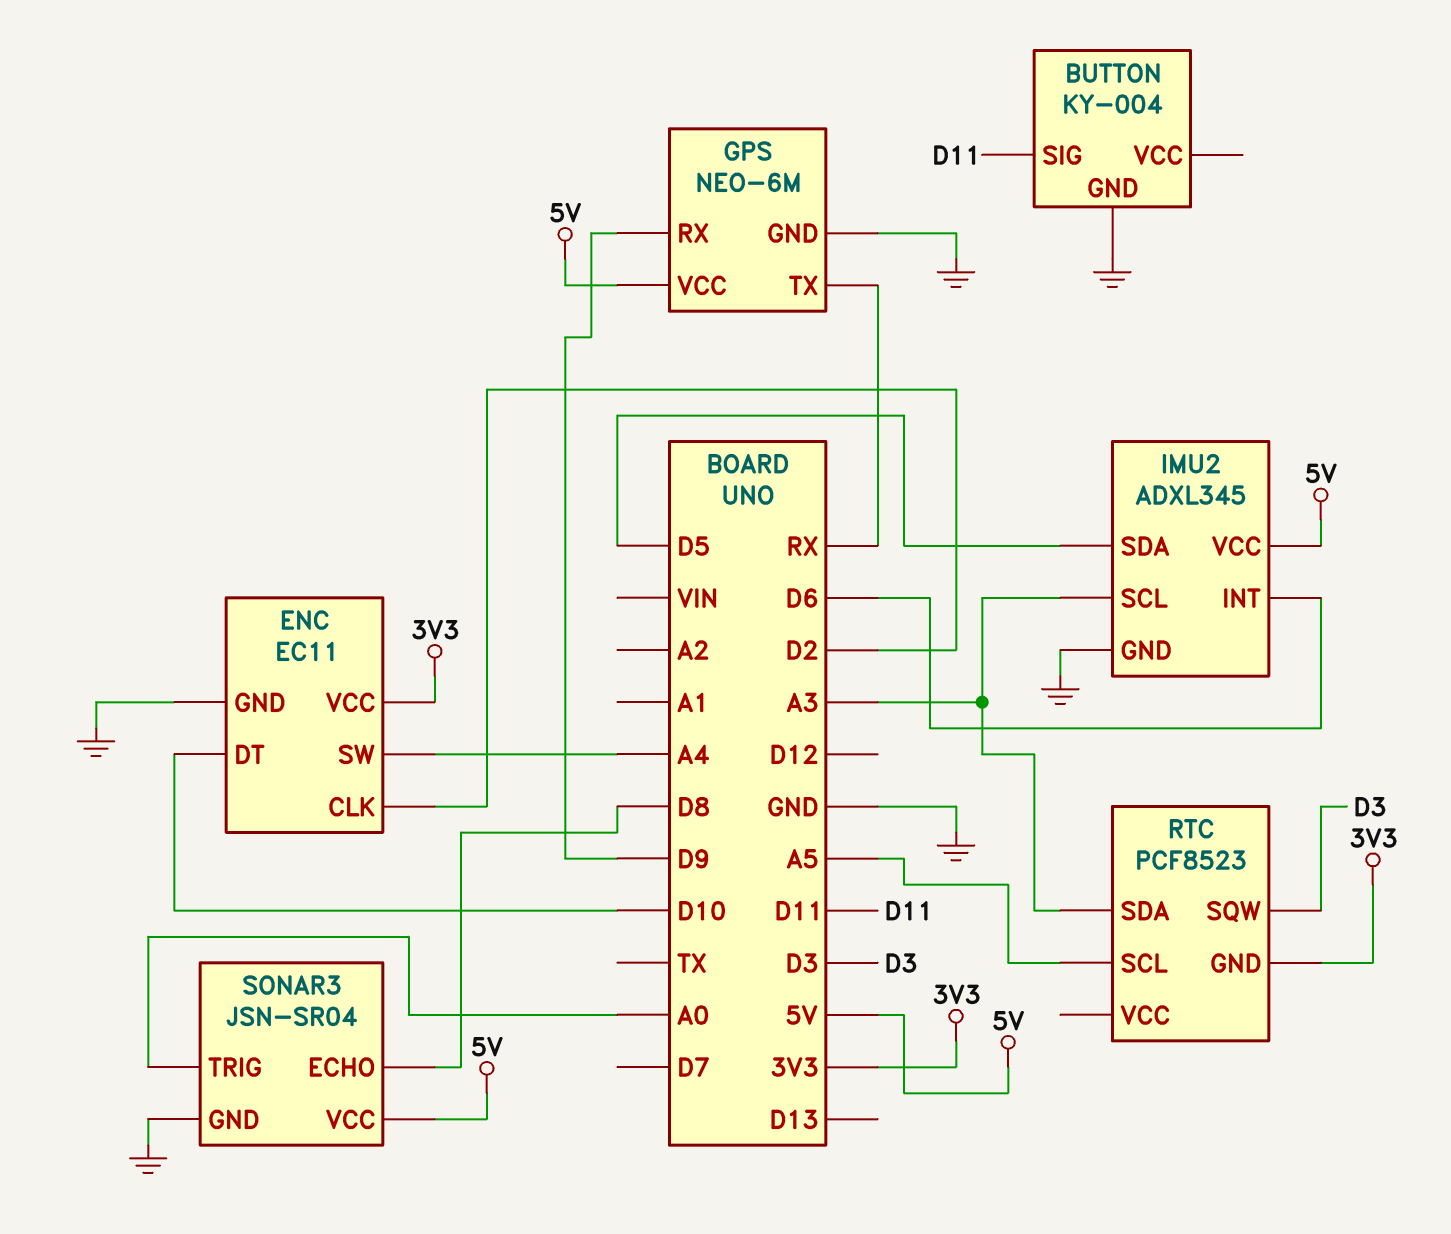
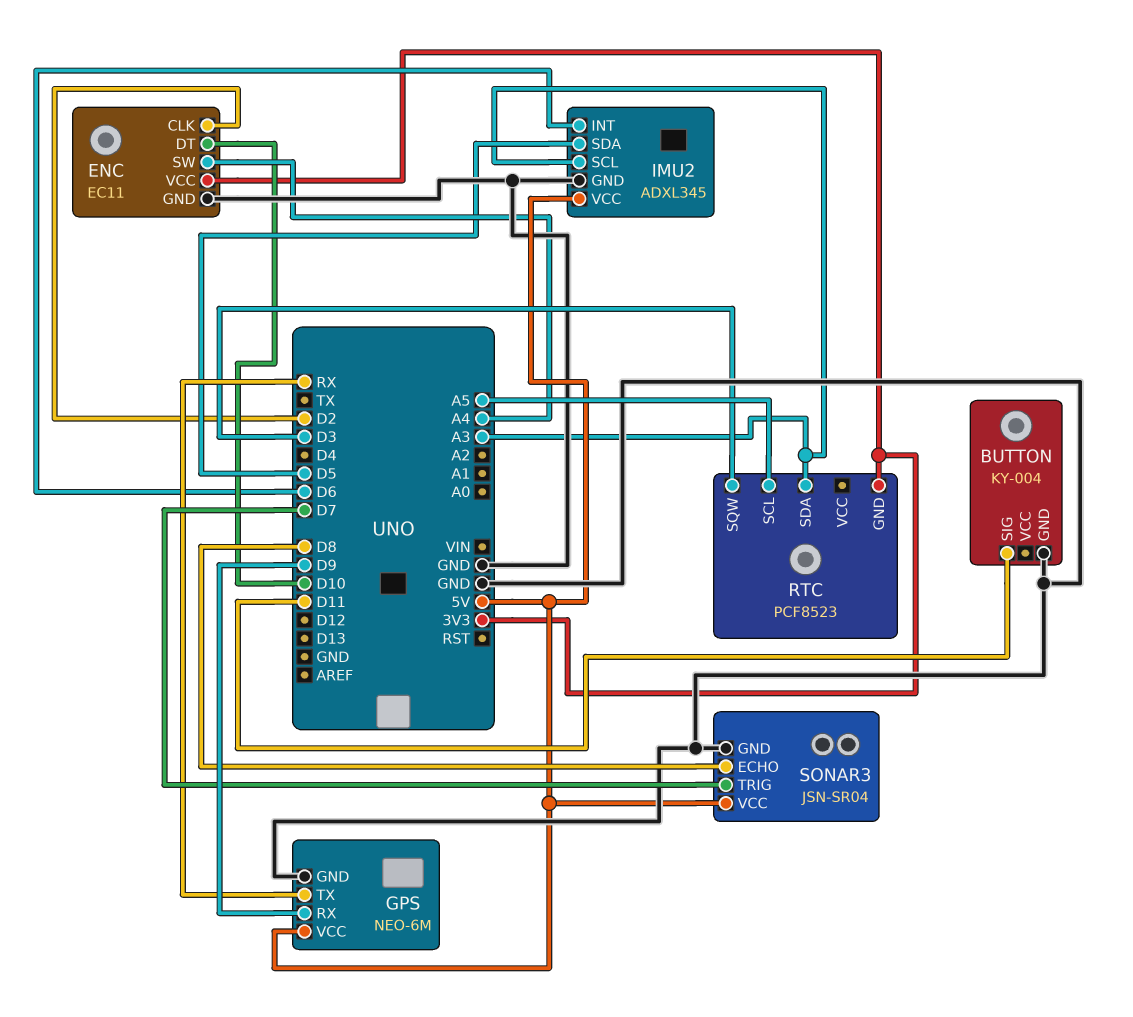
SONAR3 pin TRIG: A0 -> D7

